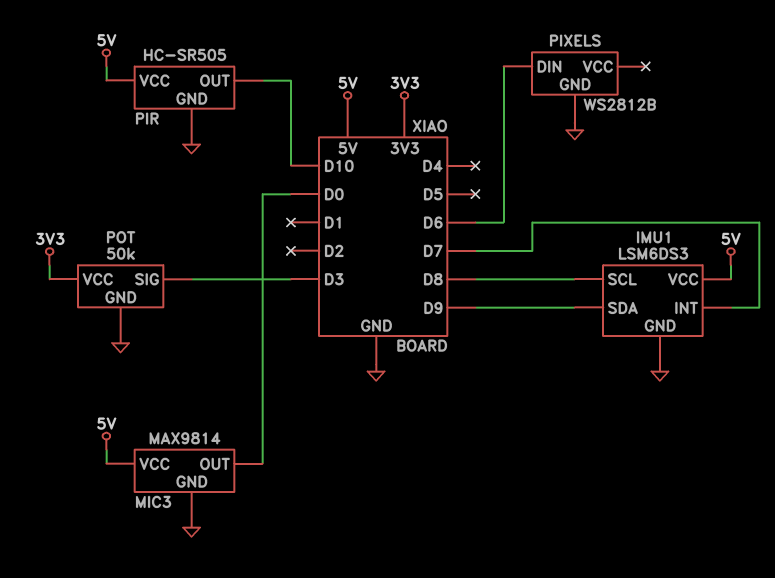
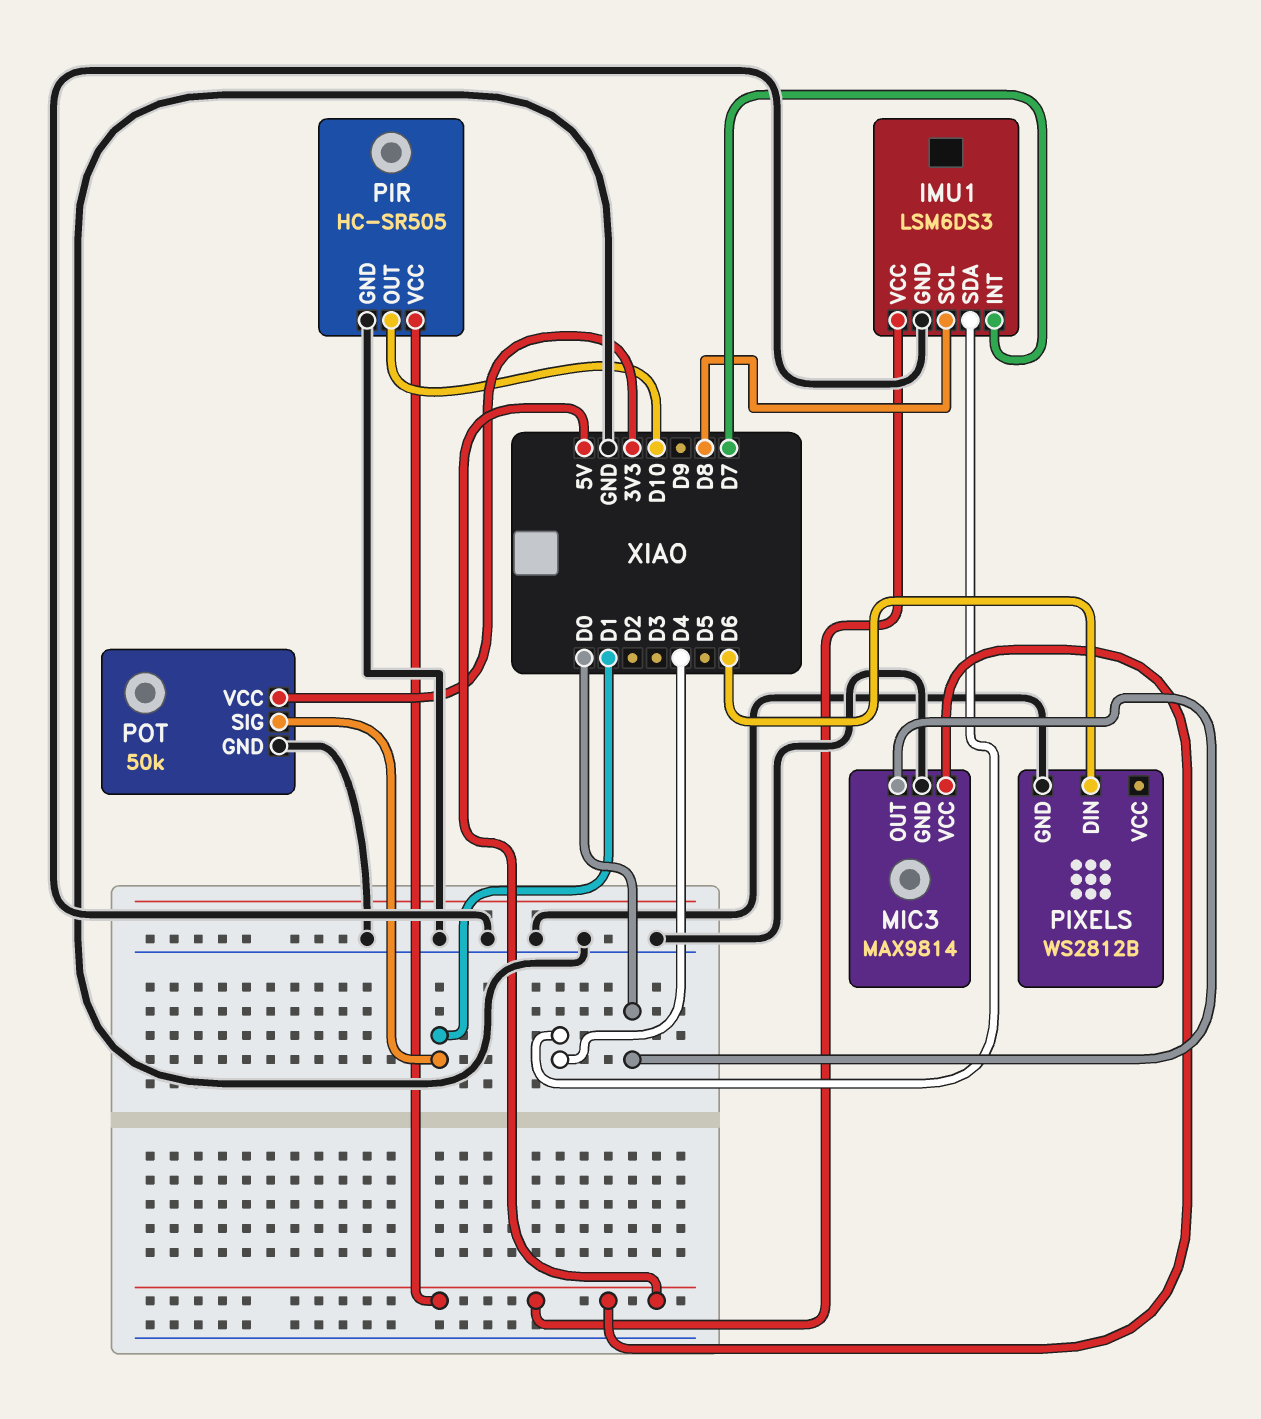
IMU1 pin SDA: D9 -> D4
POT pin SIG: D3 -> D1

